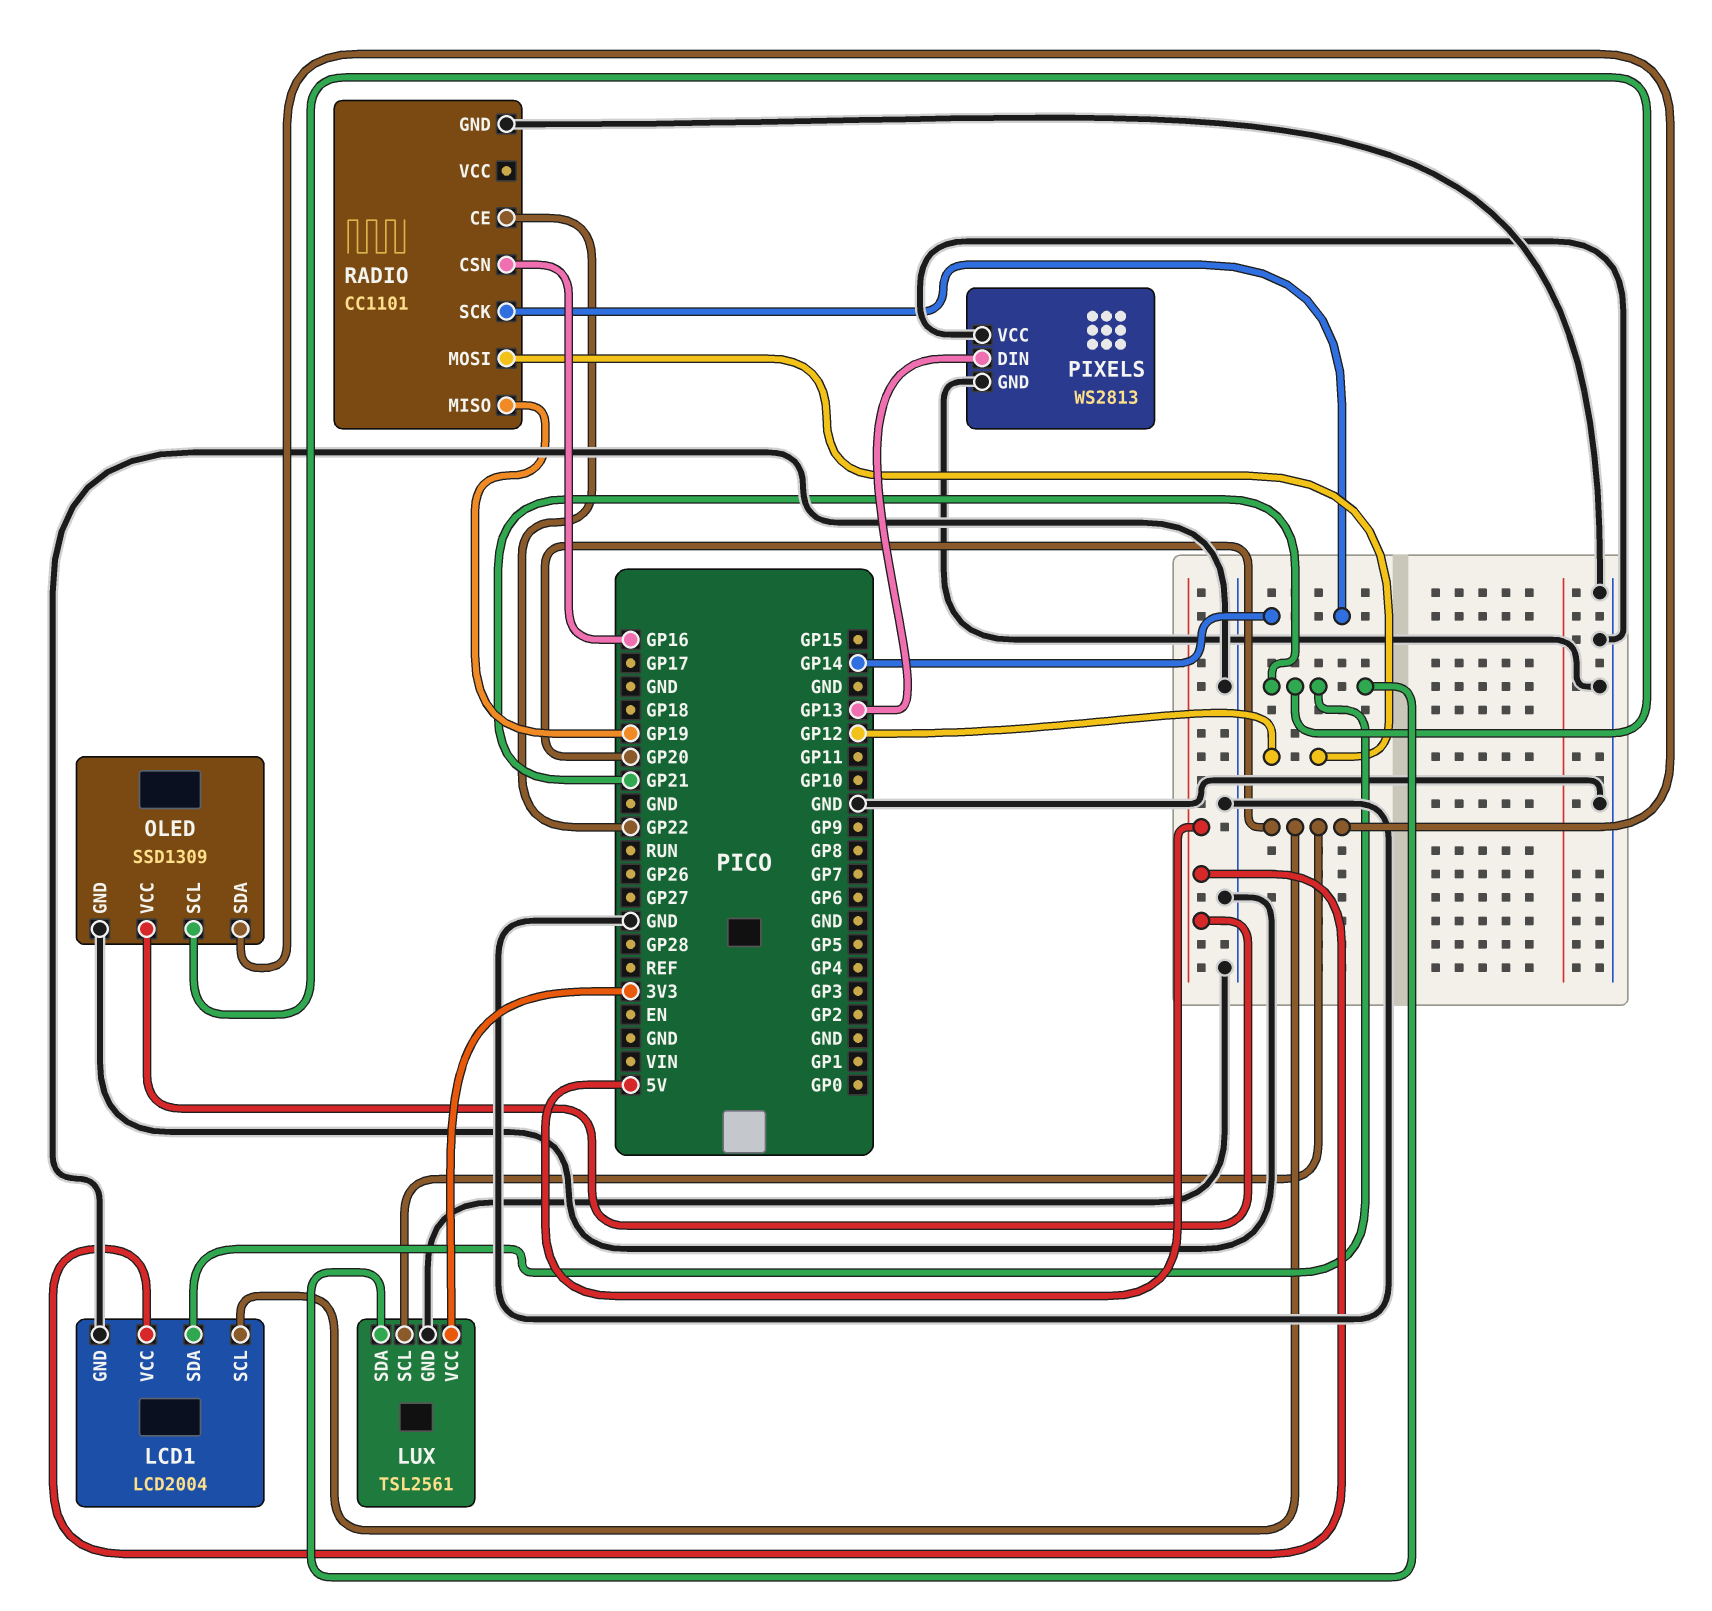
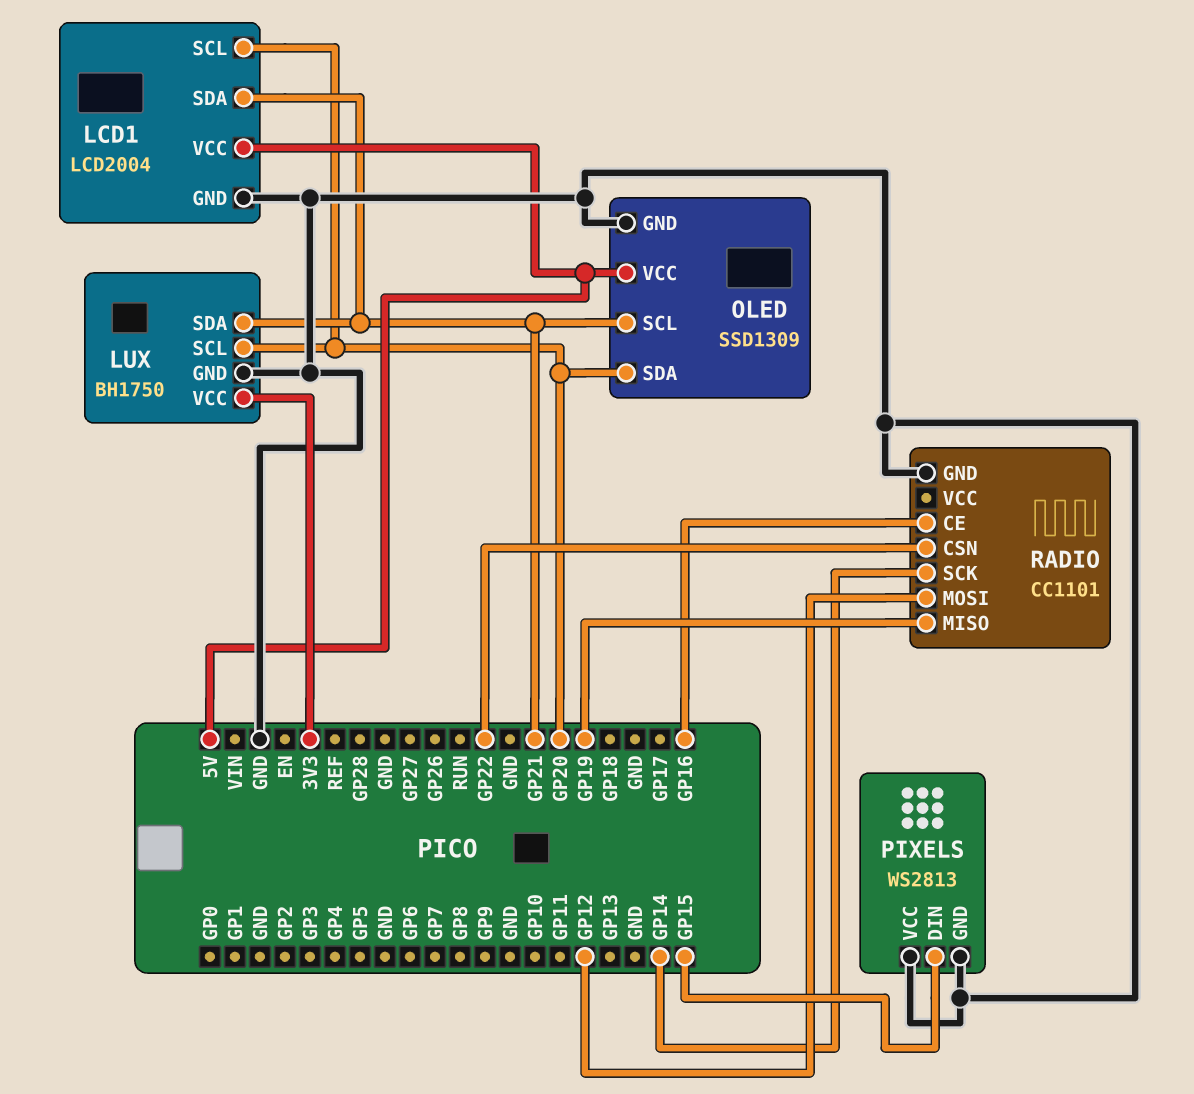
LUX: TSL2561 -> BH1750
PIXELS pin DIN: GP13 -> GP15
RADIO pin CE: GP22 -> GP16
RADIO pin CSN: GP16 -> GP22

